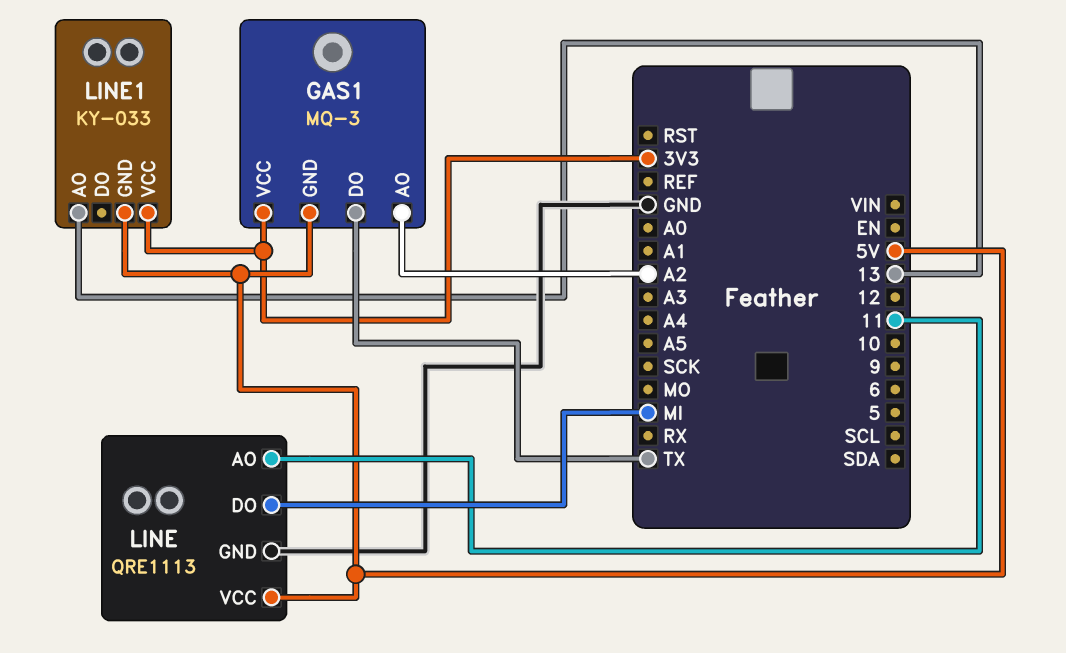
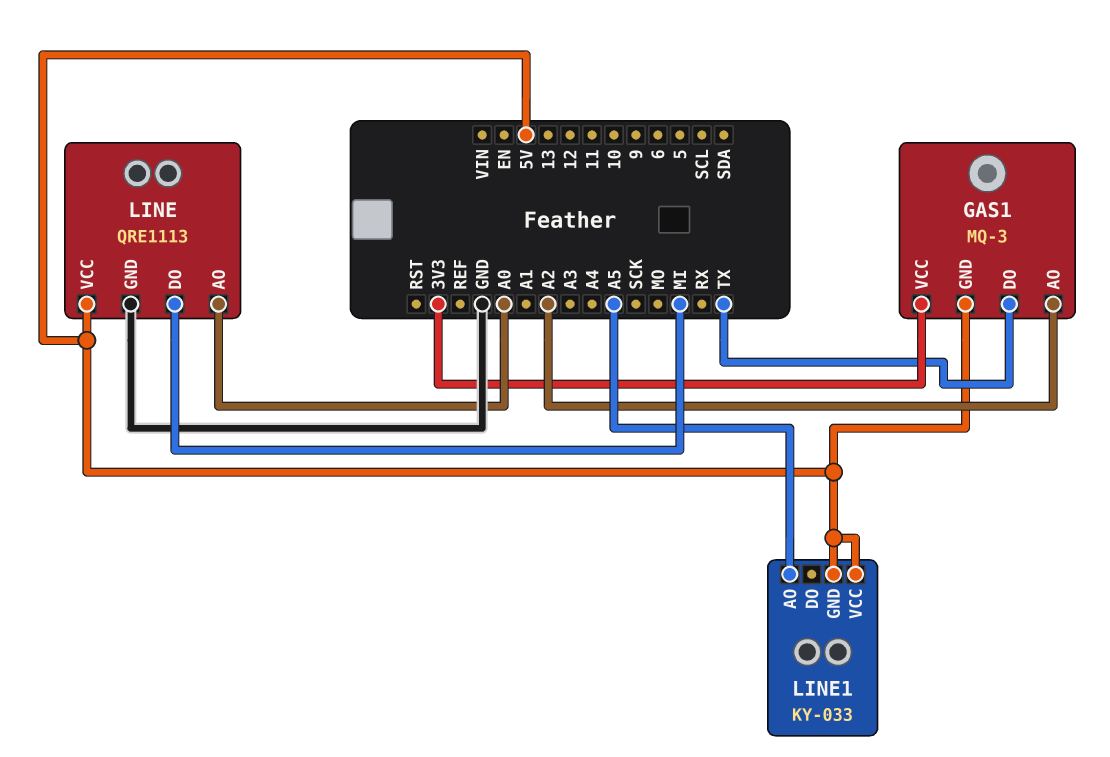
LINE pin AO: 11 -> A0
LINE1 pin AO: 13 -> A5
LINE1 pin VCC: 3V3 -> 5V

